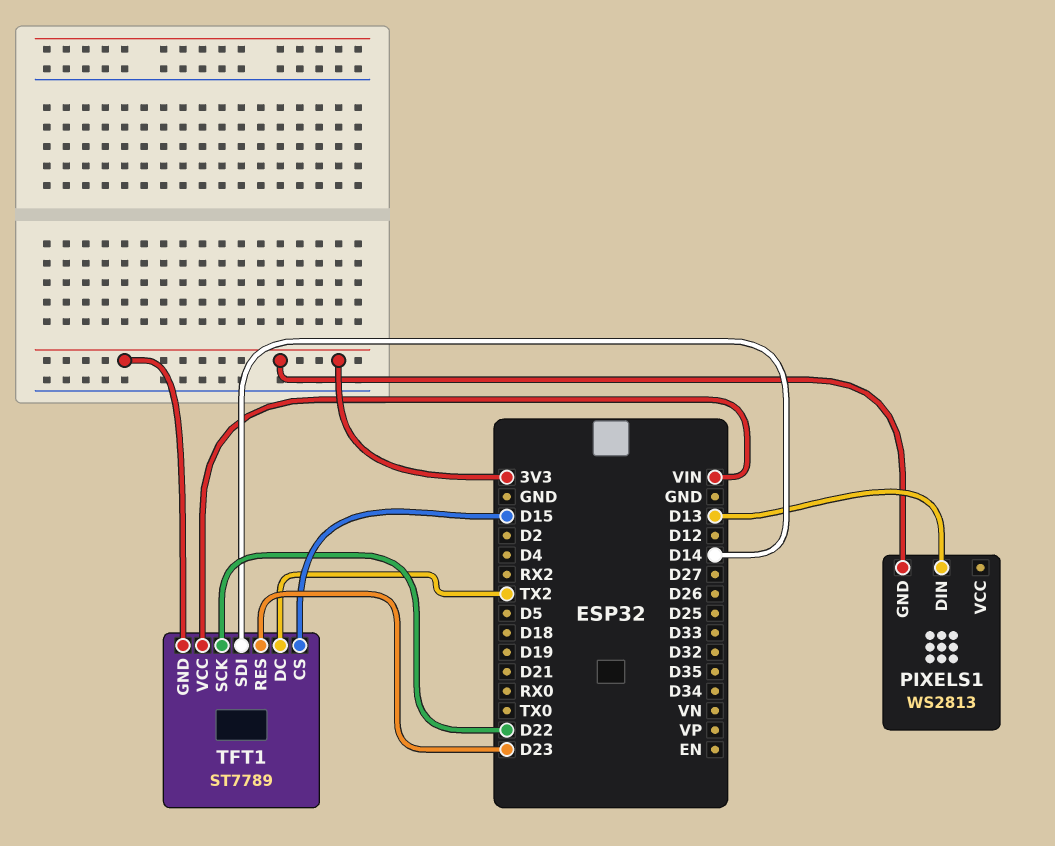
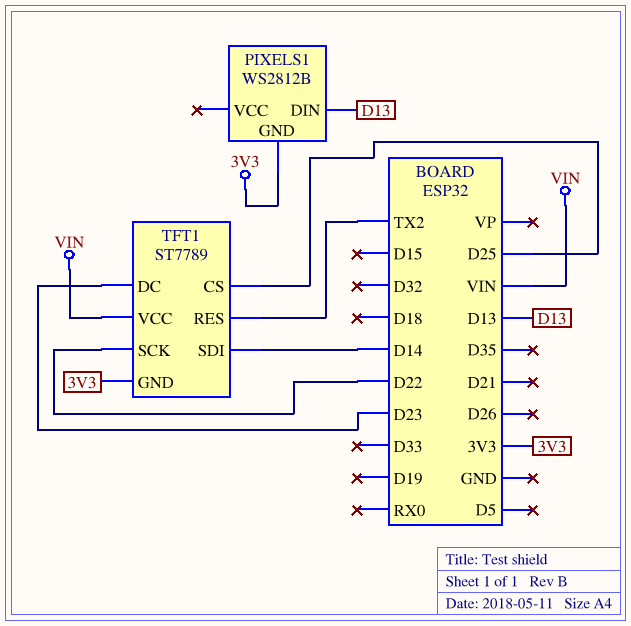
PIXELS1: WS2813 -> WS2812B
TFT1 pin CS: D15 -> D25
TFT1 pin DC: TX2 -> D23
TFT1 pin RES: D23 -> TX2

